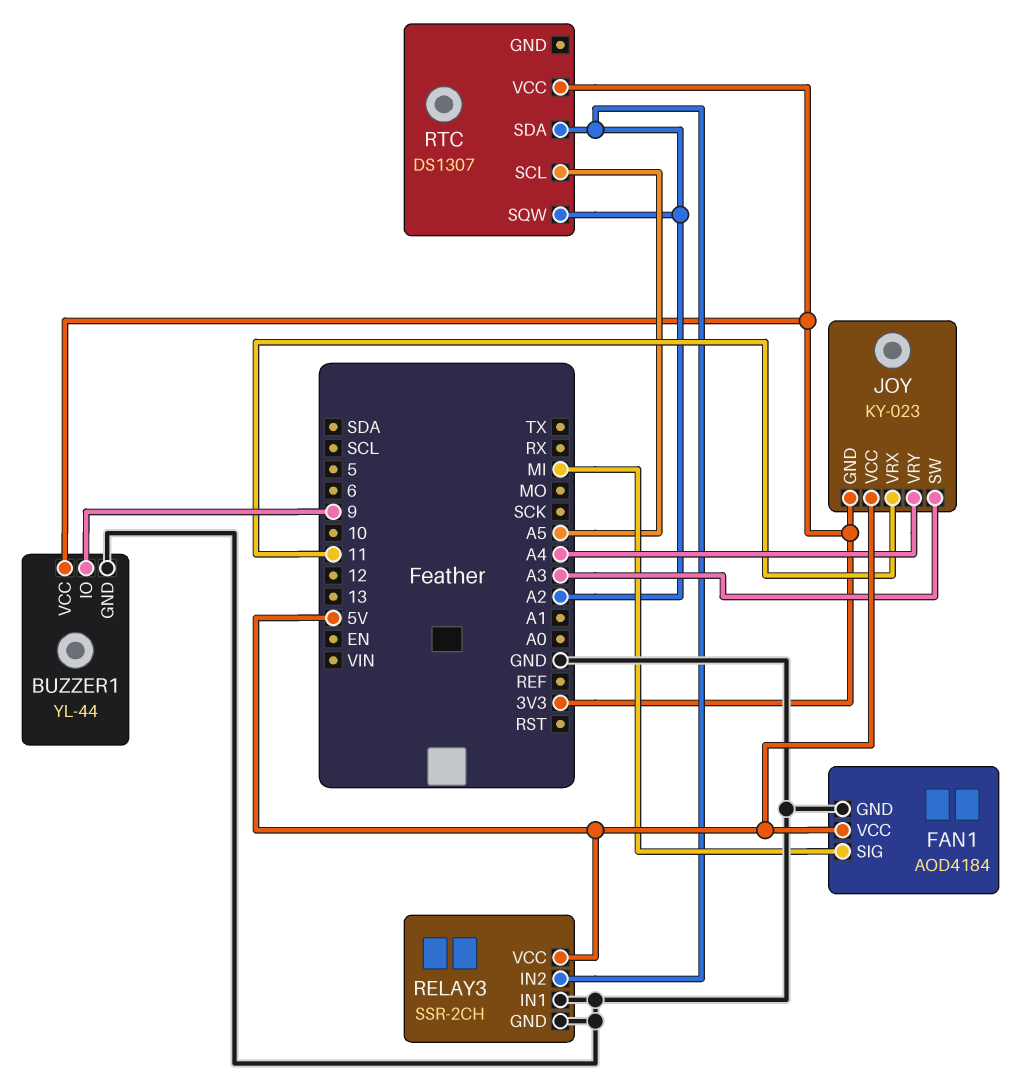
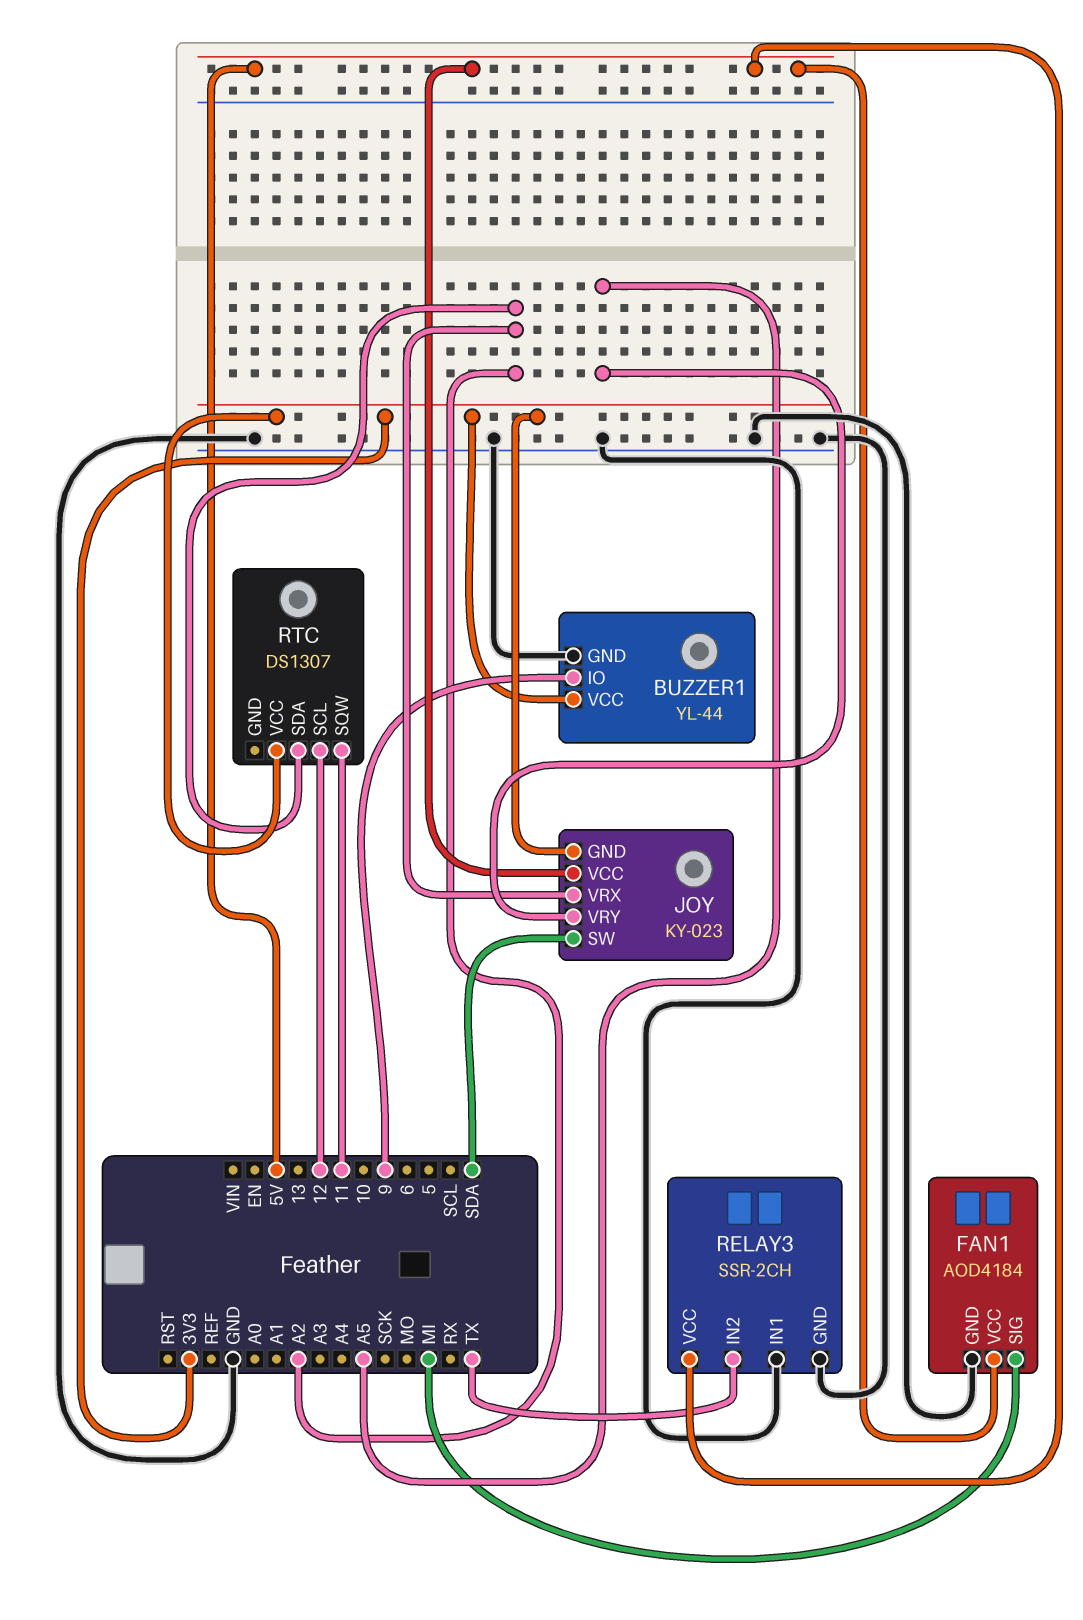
JOY pin SW: A3 -> SDA
JOY pin VRX: 11 -> A2
JOY pin VRY: A4 -> A5
RELAY3 pin IN2: A2 -> TX
RTC pin SCL: A5 -> 12
RTC pin SQW: A2 -> 11

